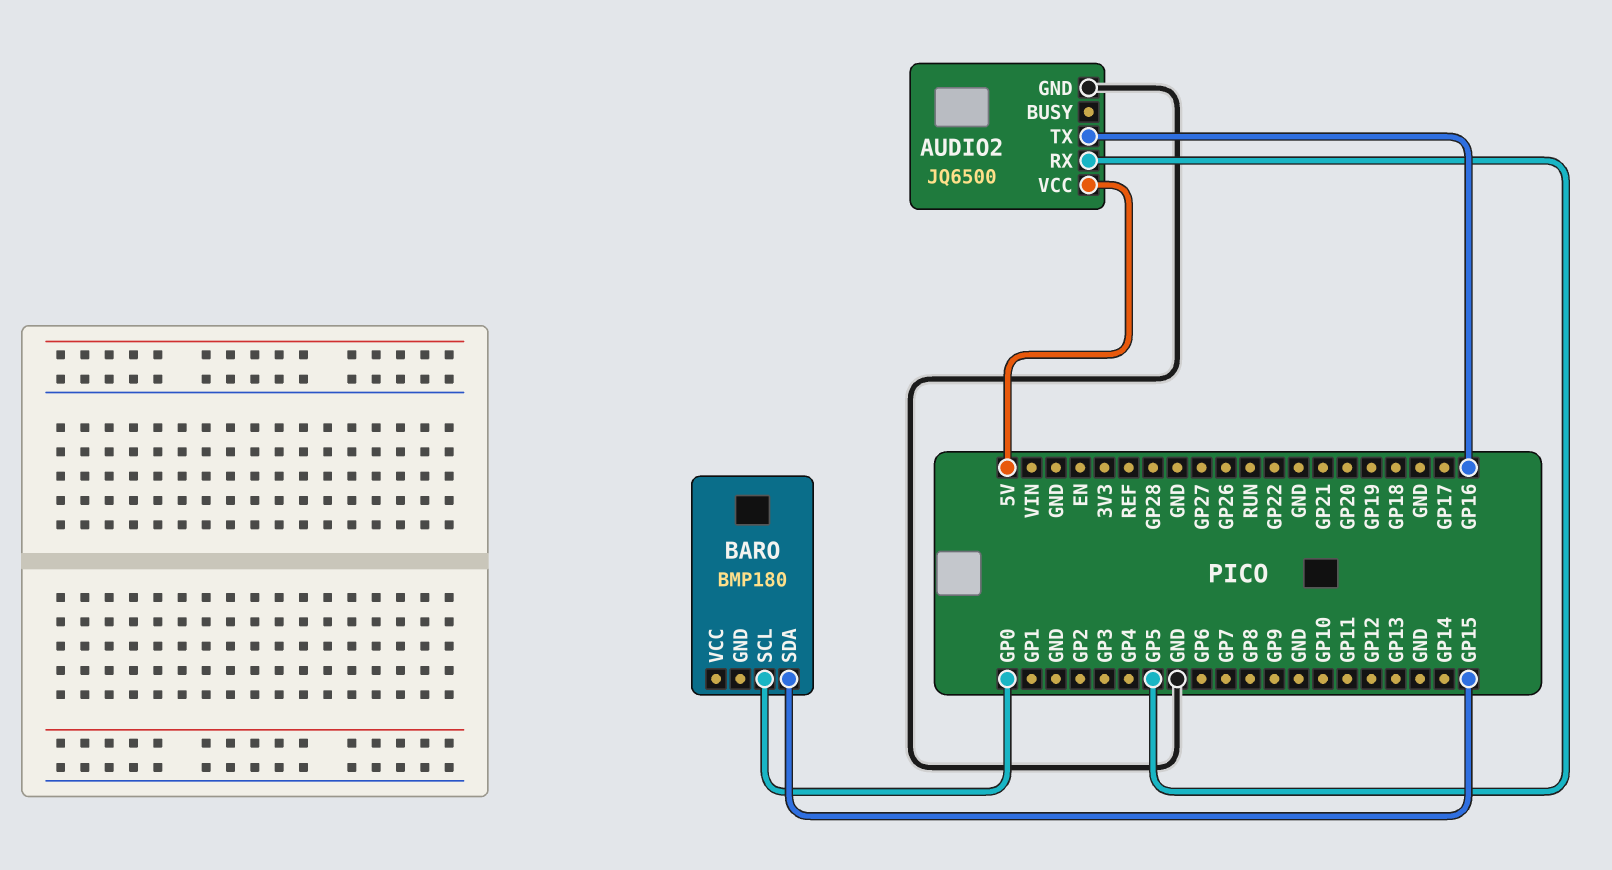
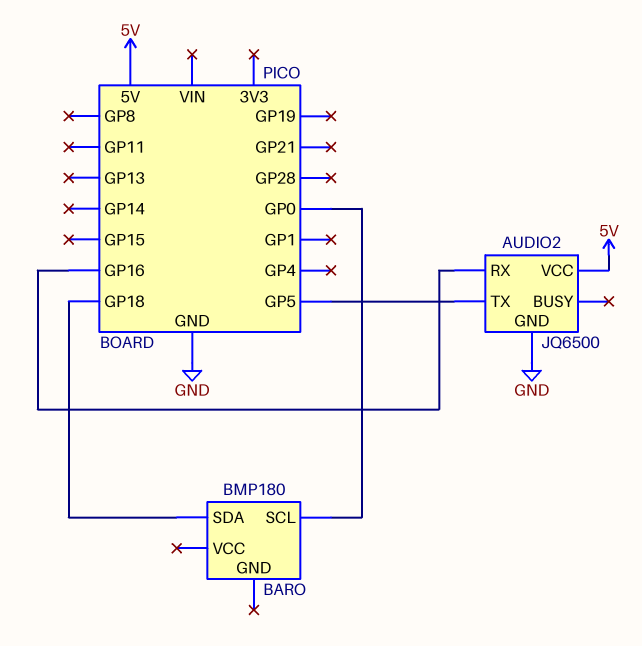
AUDIO2 pin RX: GP5 -> GP16
AUDIO2 pin TX: GP16 -> GP5
BARO pin SDA: GP15 -> GP18

